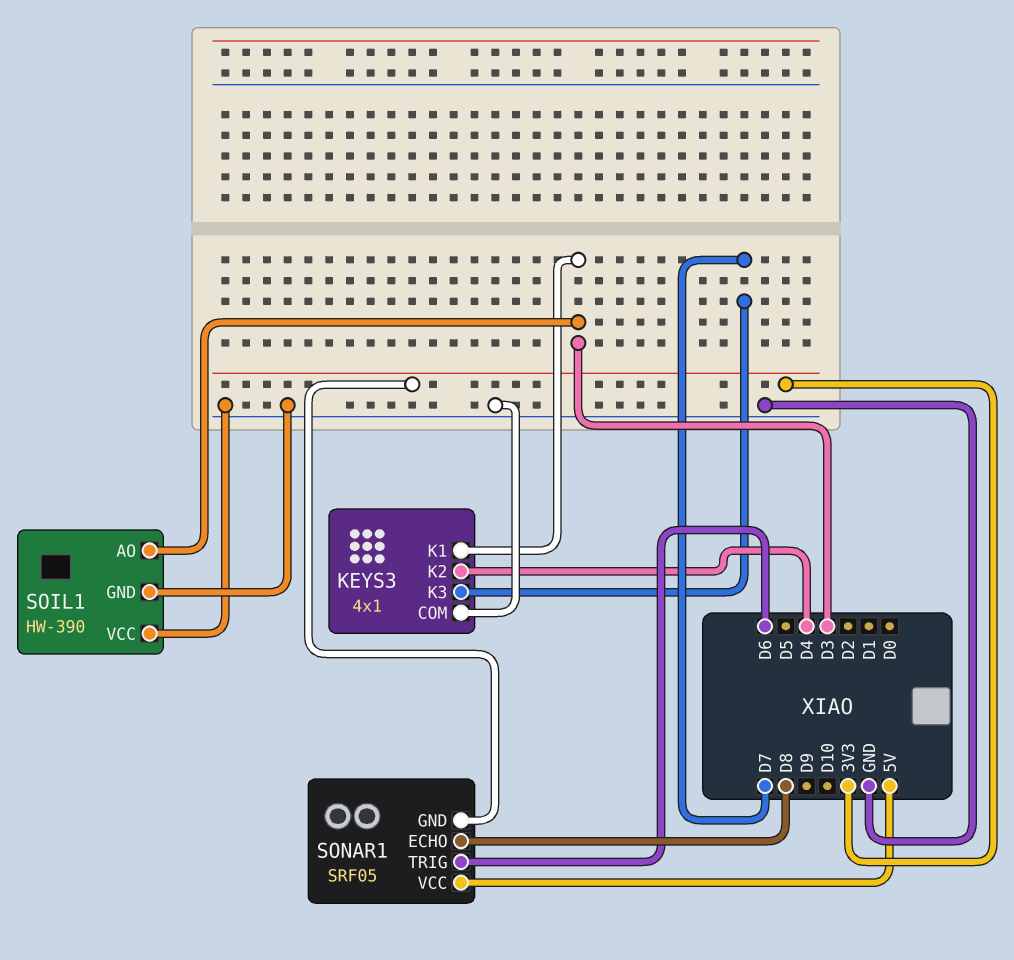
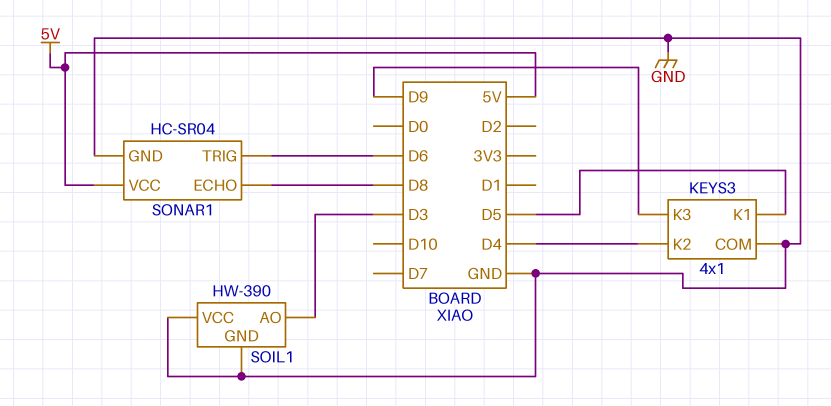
KEYS3 pin K1: D3 -> D5
KEYS3 pin K3: D7 -> D9
SONAR1: SRF05 -> HC-SR04
SONAR1 pin GND: 3V3 -> GND

